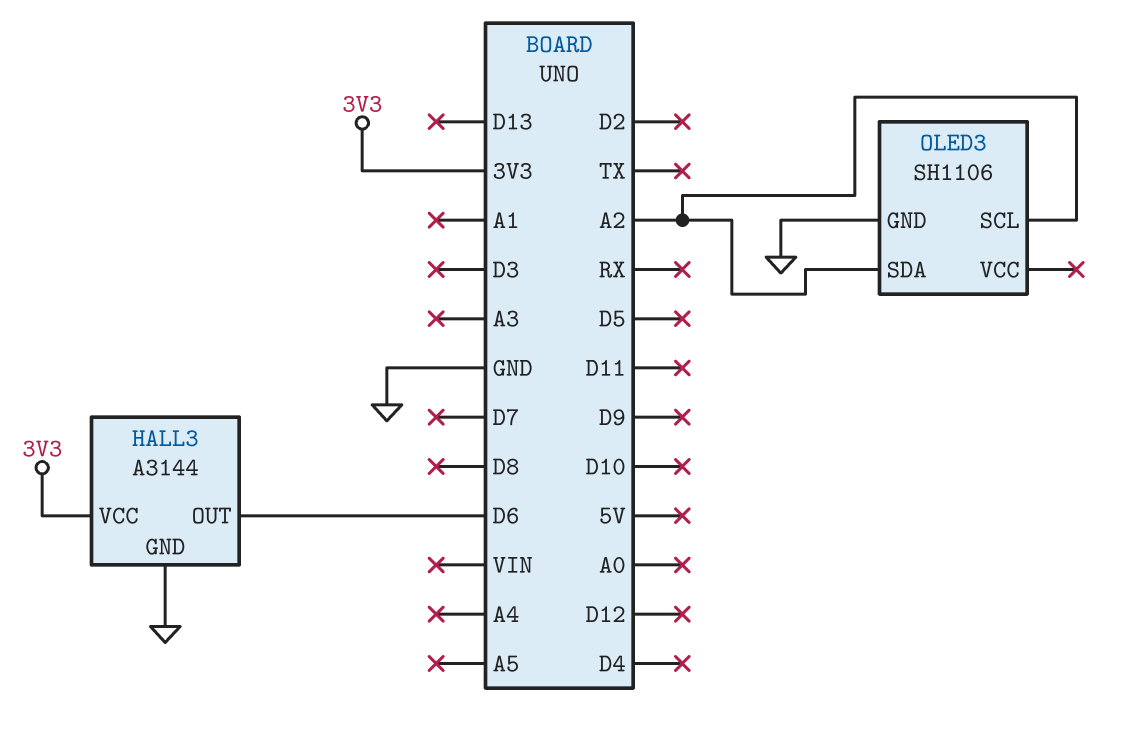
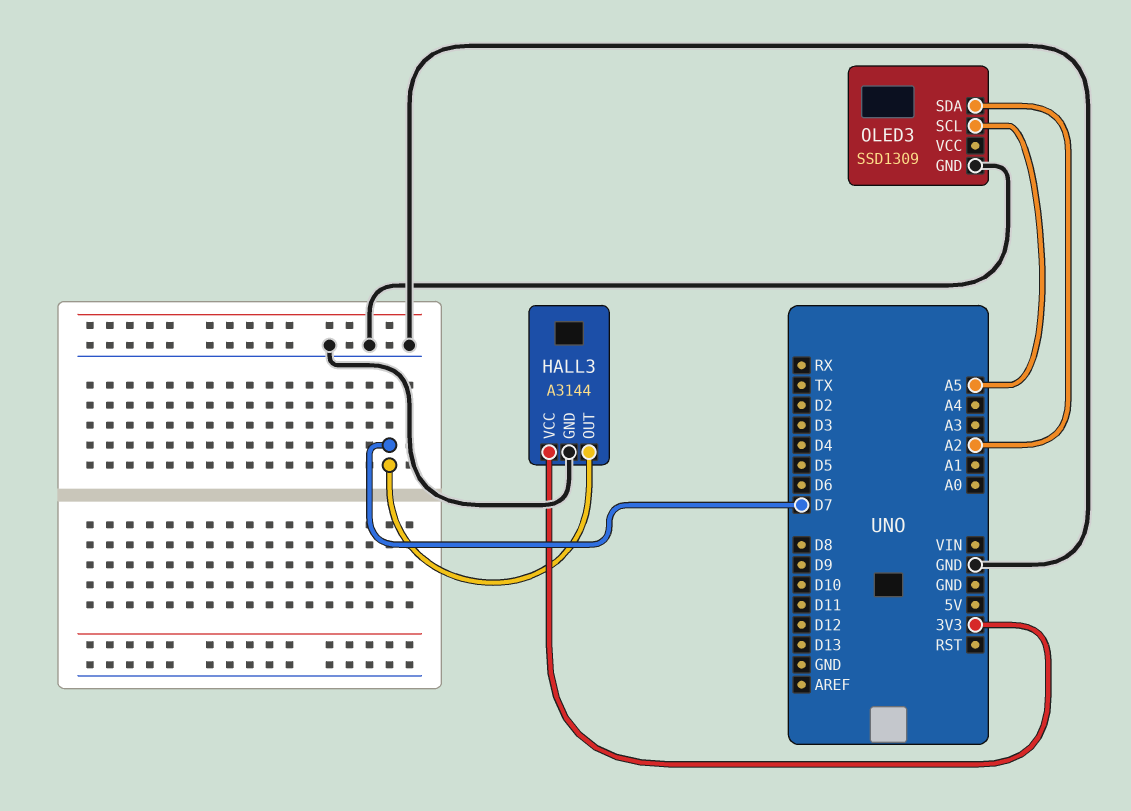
HALL3 pin OUT: D6 -> D7
OLED3: SH1106 -> SSD1309
OLED3 pin SCL: A2 -> A5

